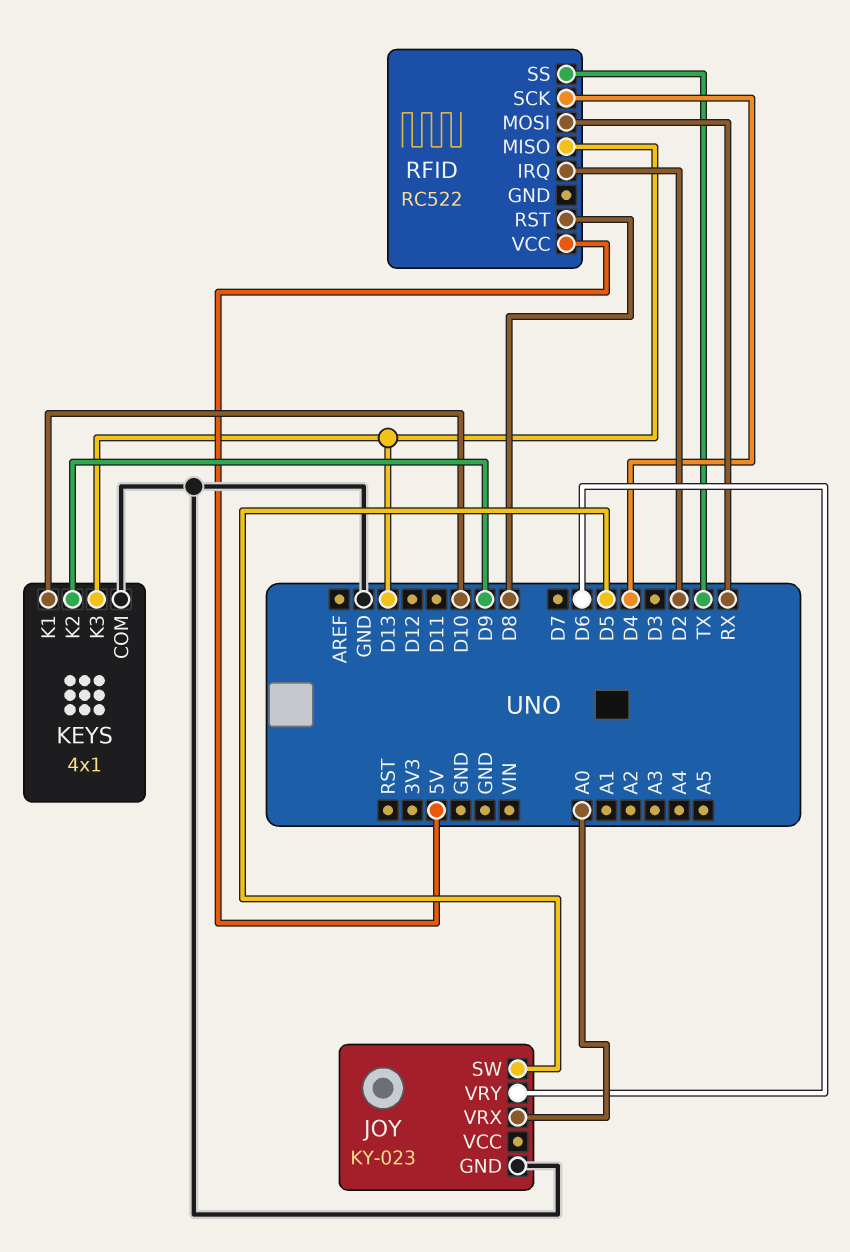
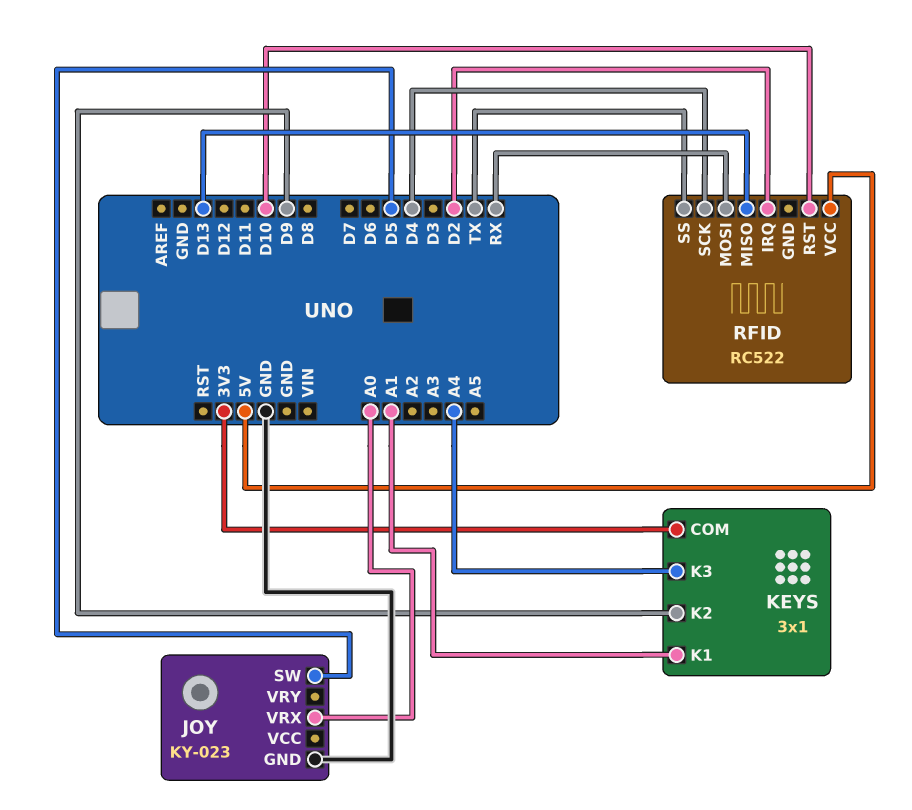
JOY pin VRY: D6 -> none
KEYS: 4x1 -> 3x1
KEYS pin COM: GND -> 3V3
KEYS pin K1: D10 -> A1
KEYS pin K3: D13 -> A4
RFID pin RST: D8 -> D10

